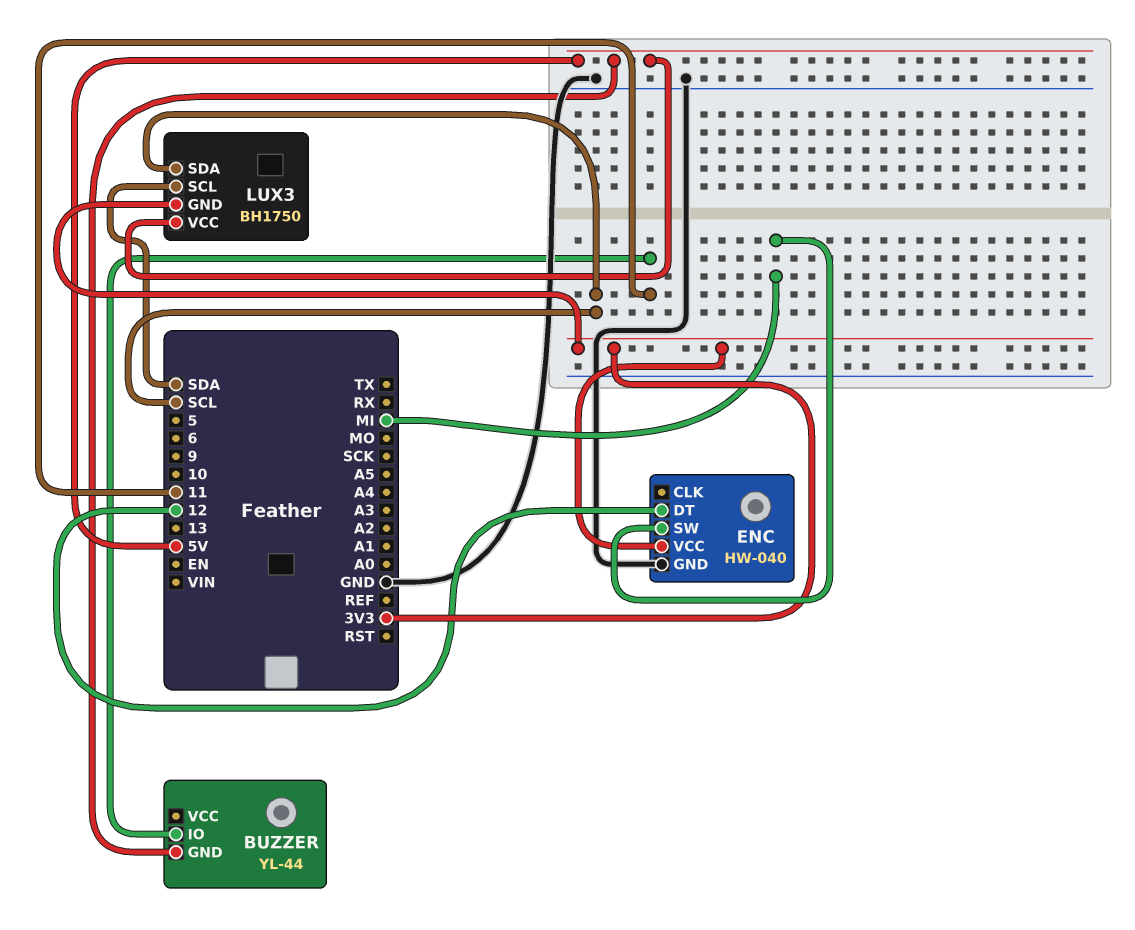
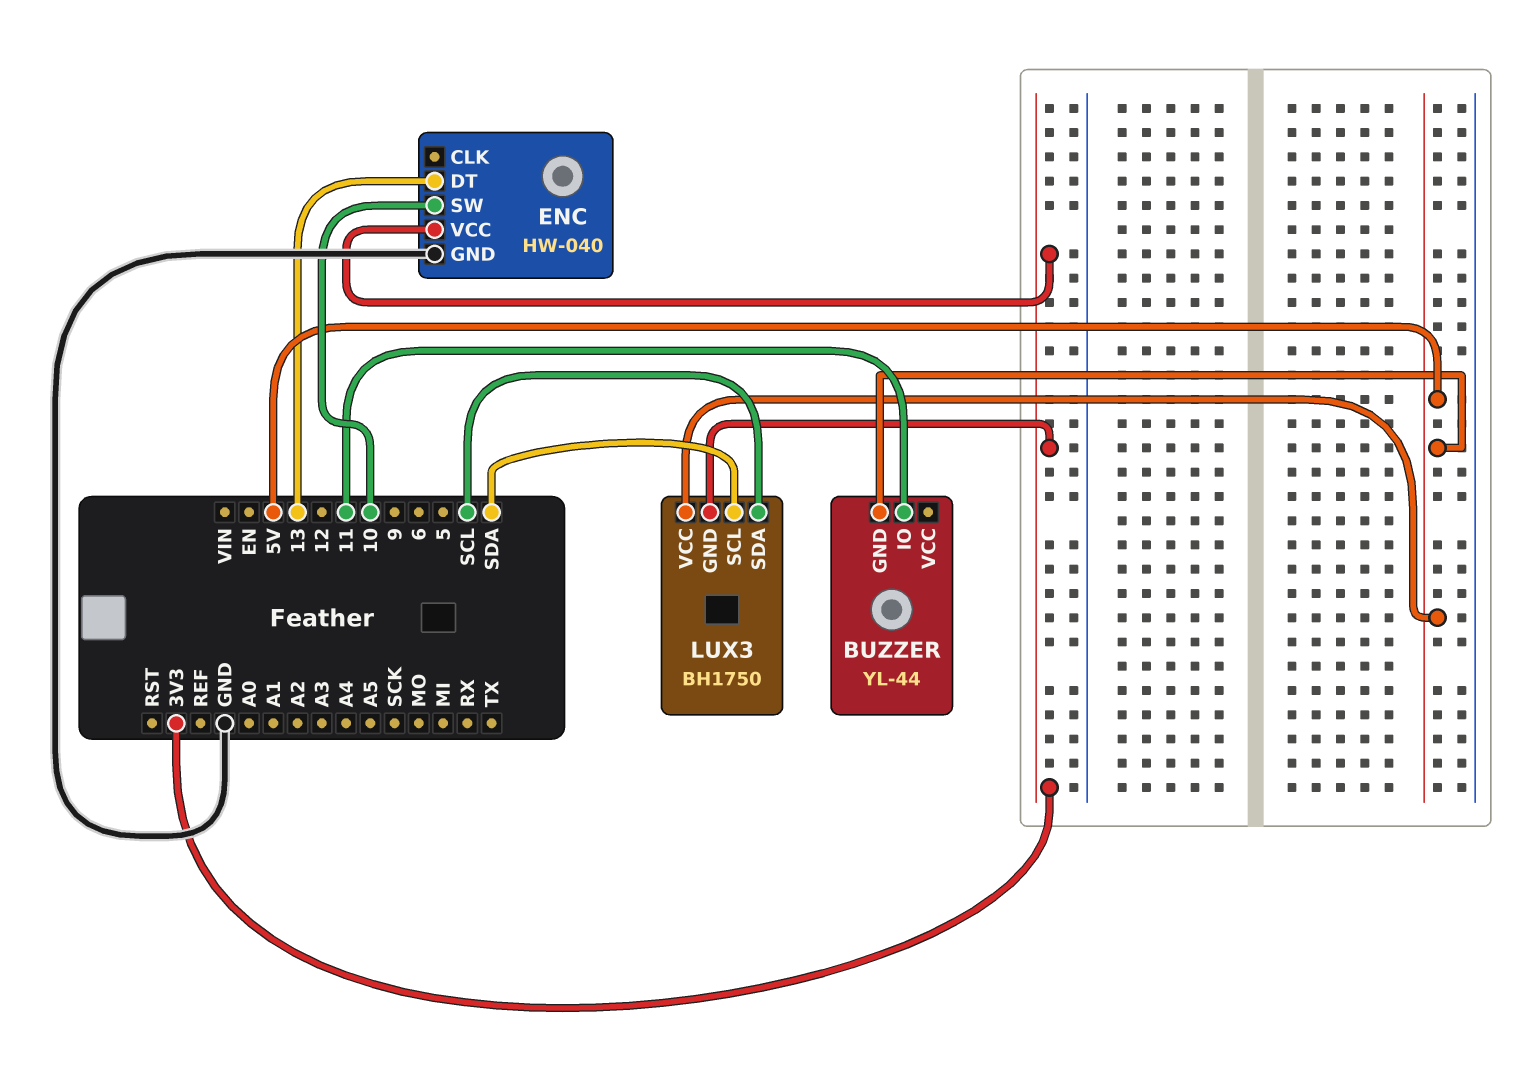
ENC pin DT: 12 -> 13
ENC pin SW: MI -> 10

